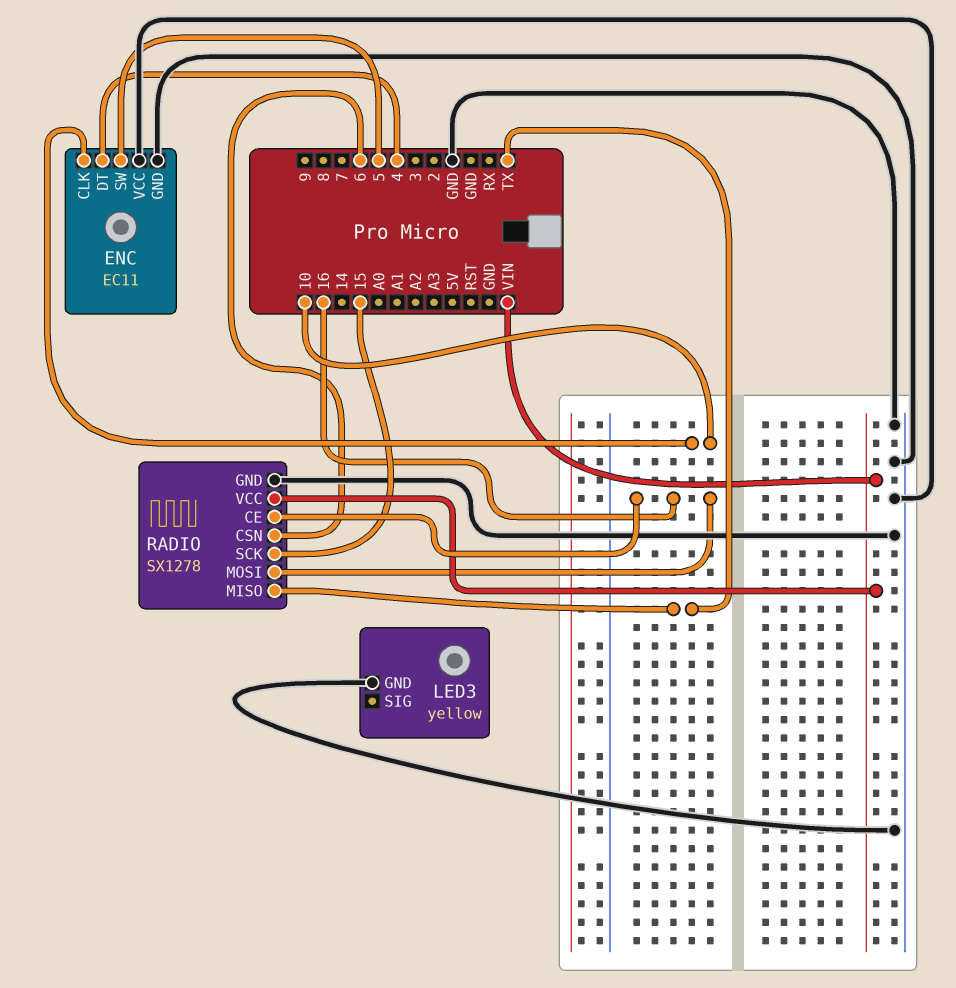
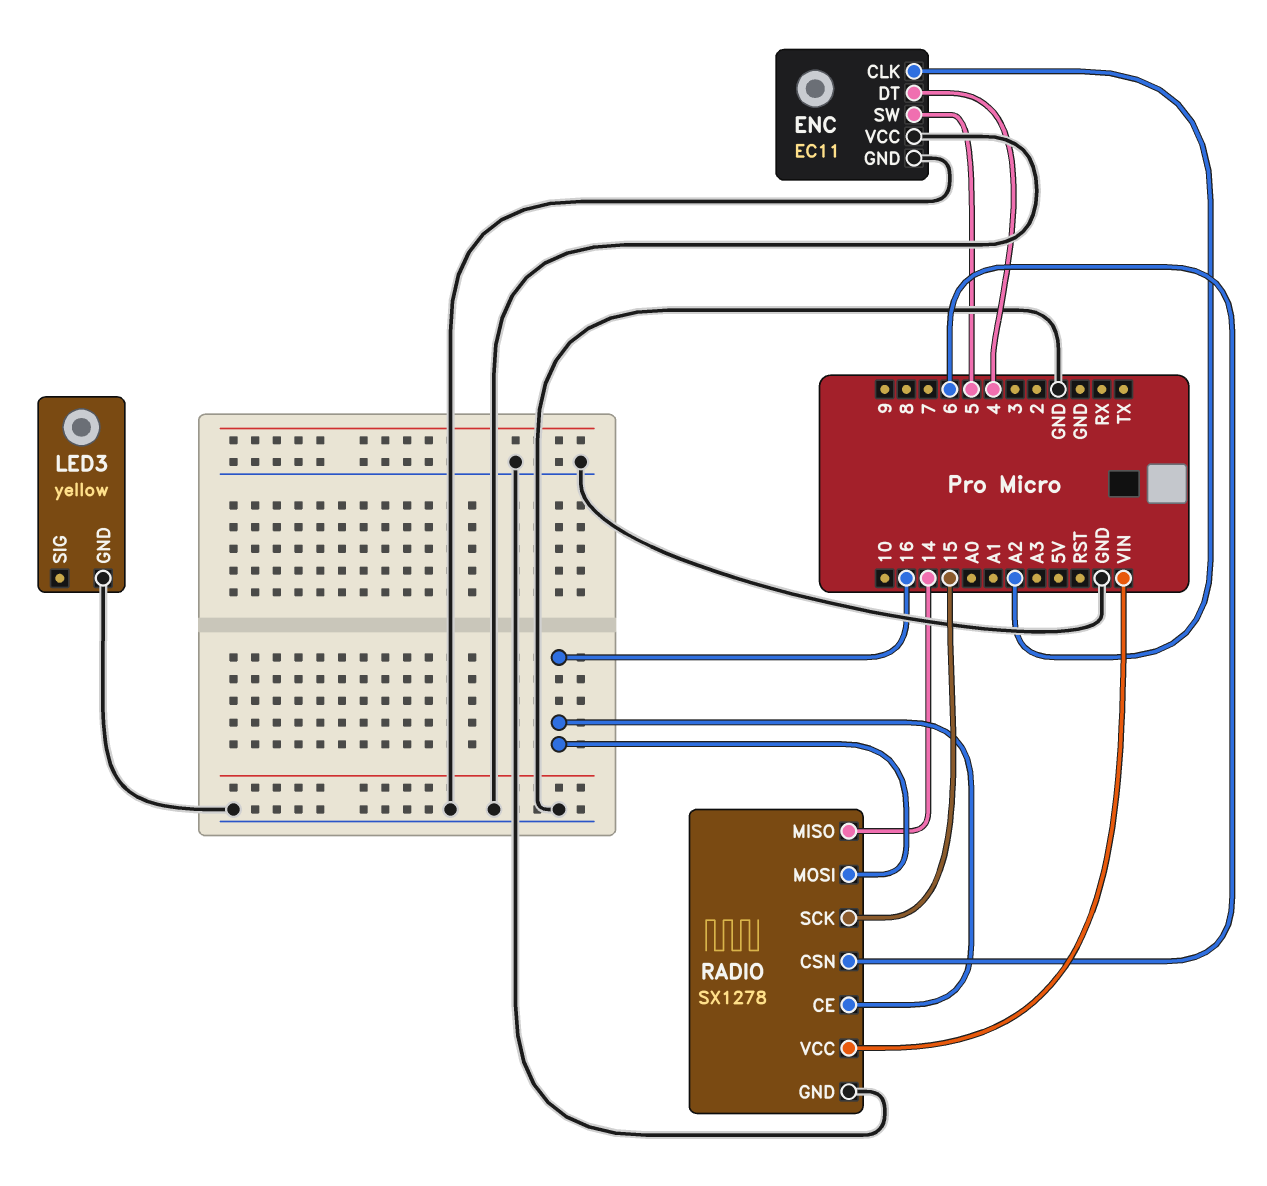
ENC pin CLK: 10 -> A2
RADIO pin MISO: TX -> 14

